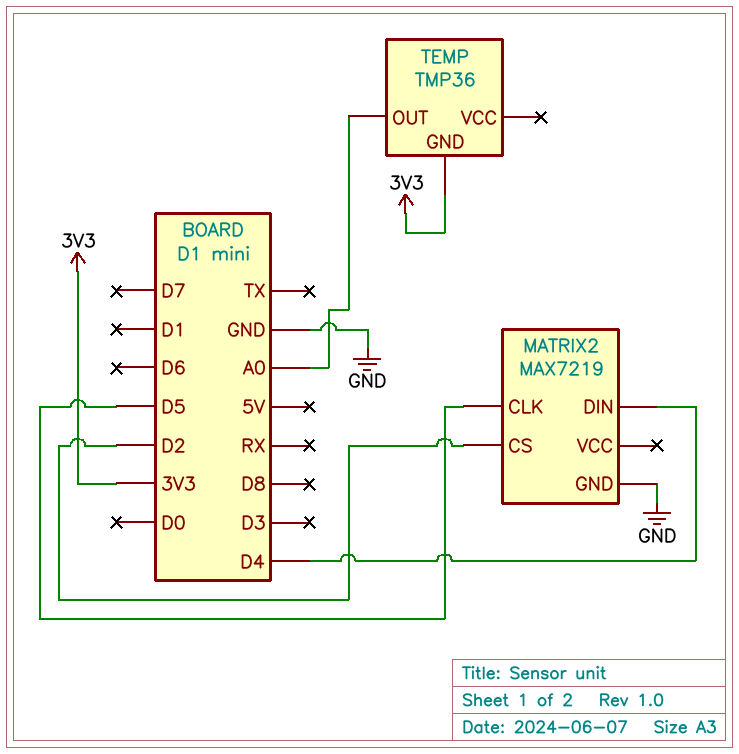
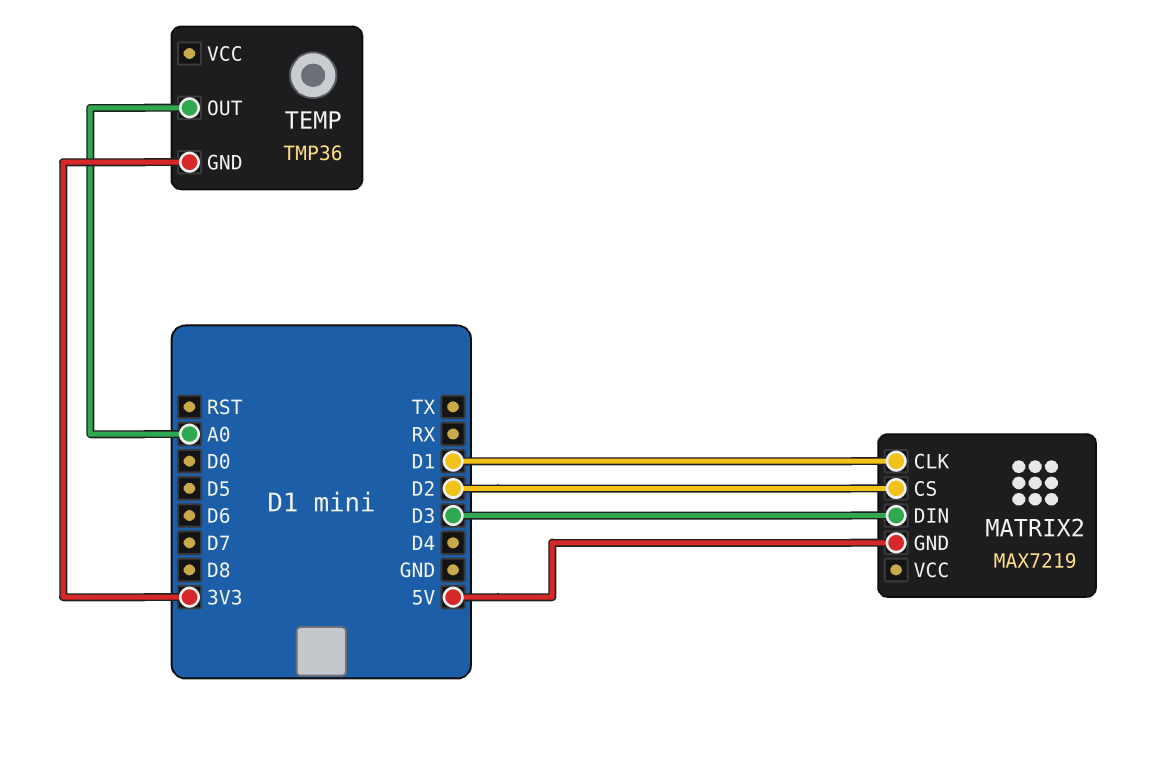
MATRIX2 pin CLK: D5 -> D1
MATRIX2 pin DIN: D4 -> D3
MATRIX2 pin GND: GND -> 5V

